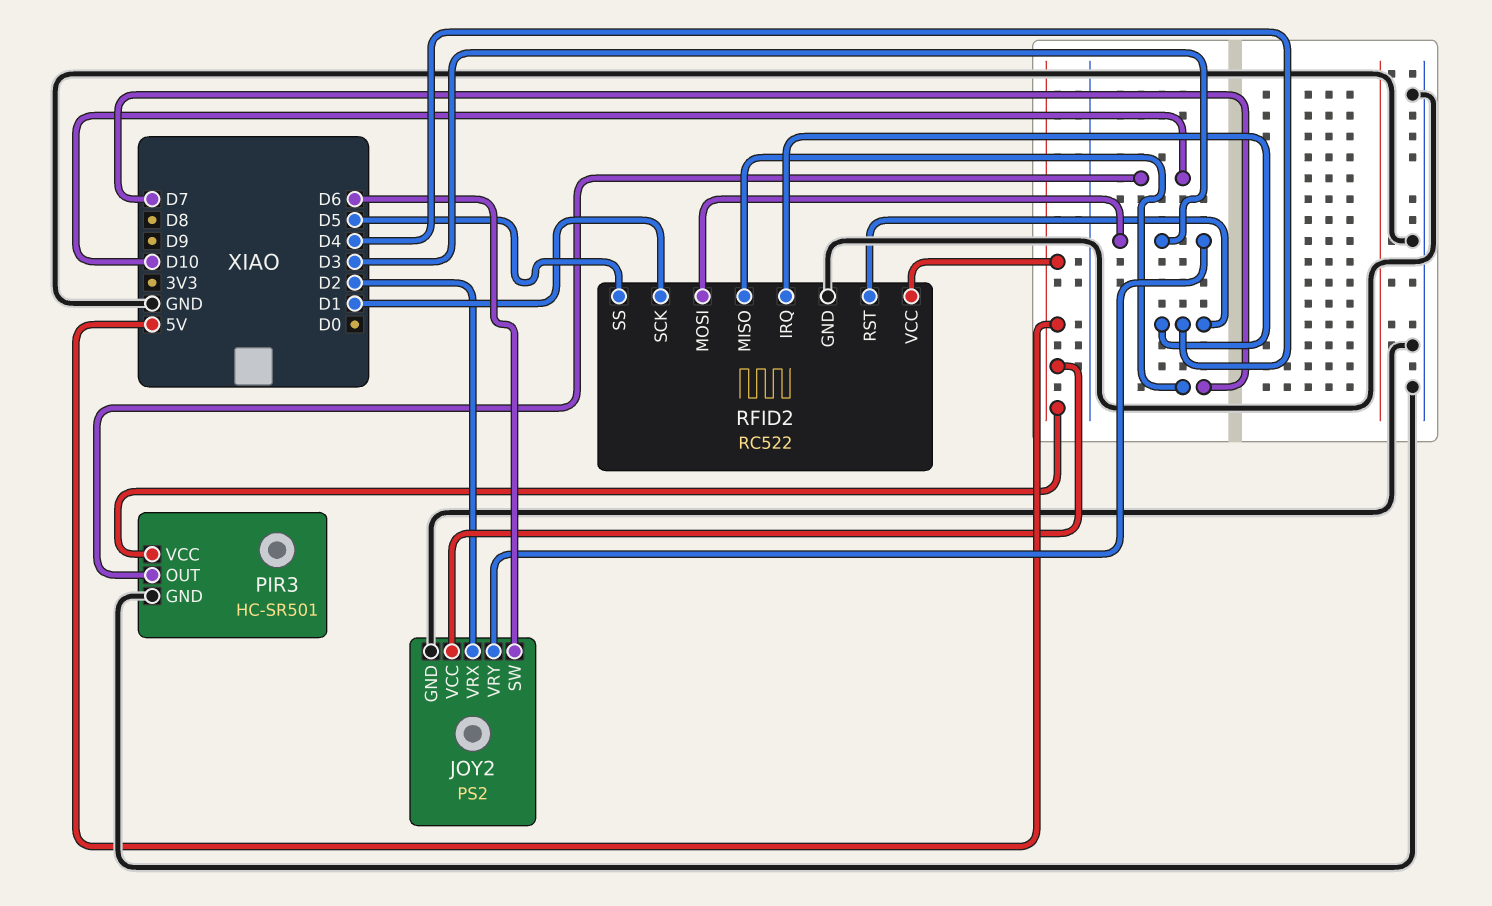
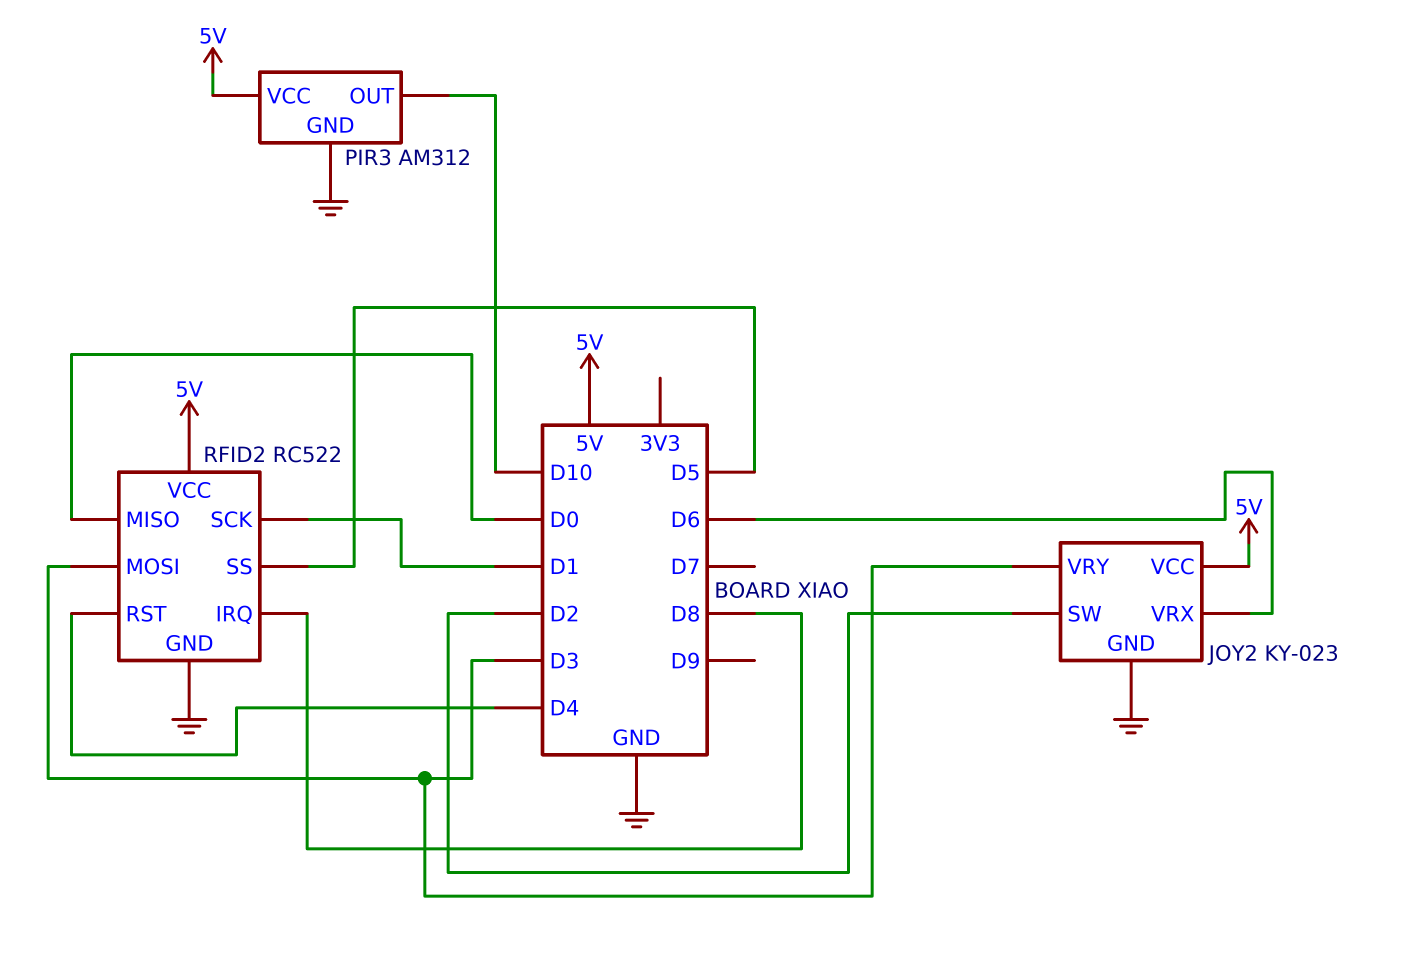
JOY2: PS2 -> KY-023
JOY2 pin SW: D6 -> D2
JOY2 pin VRX: D2 -> D6
PIR3: HC-SR501 -> AM312
RFID2 pin IRQ: D4 -> D8
RFID2 pin MISO: D7 -> D0

